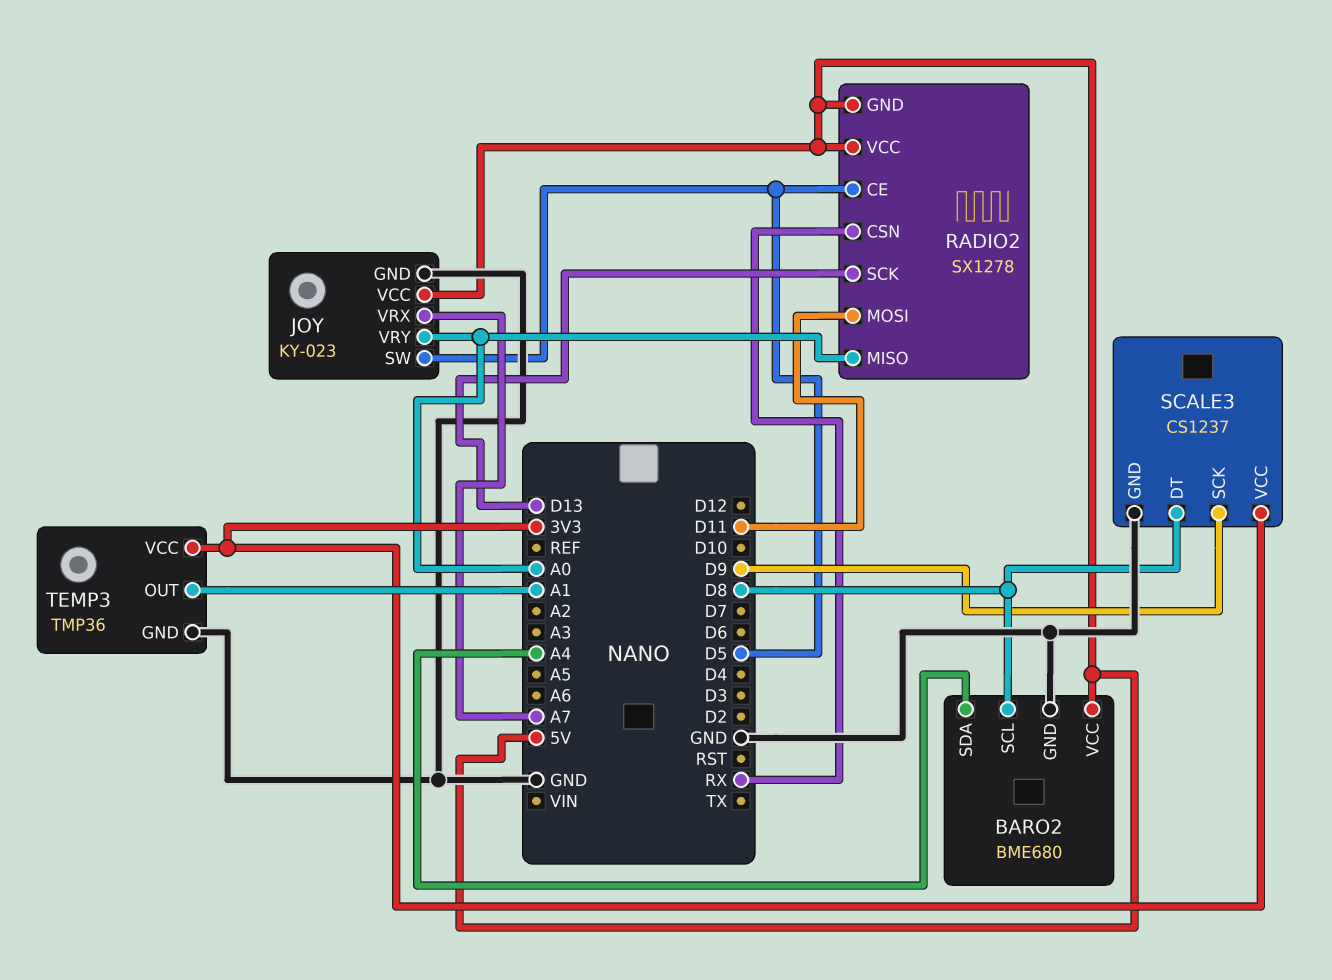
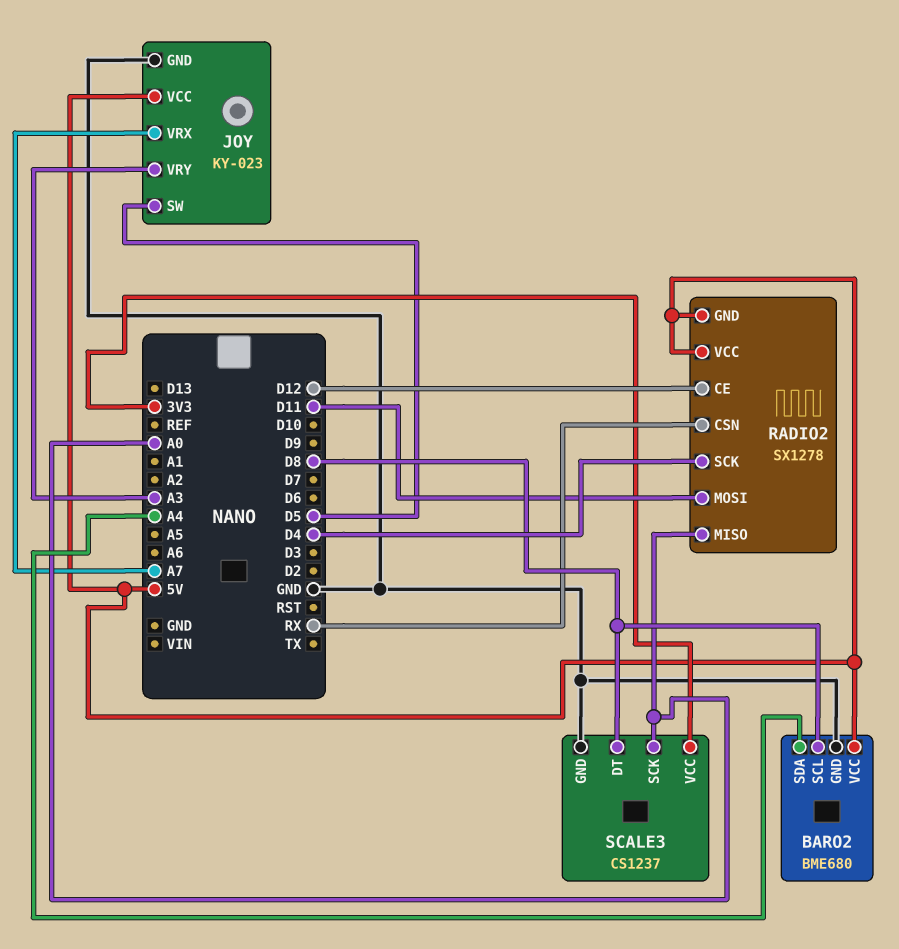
JOY pin VRY: A0 -> A3
RADIO2 pin CE: D5 -> D12
RADIO2 pin SCK: D13 -> D4
SCALE3 pin SCK: D9 -> A0
TEMP3: TMP36 -> none
TEMP3 pin GND: GND -> none
TEMP3 pin OUT: A1 -> none
TEMP3 pin VCC: 3V3 -> none

